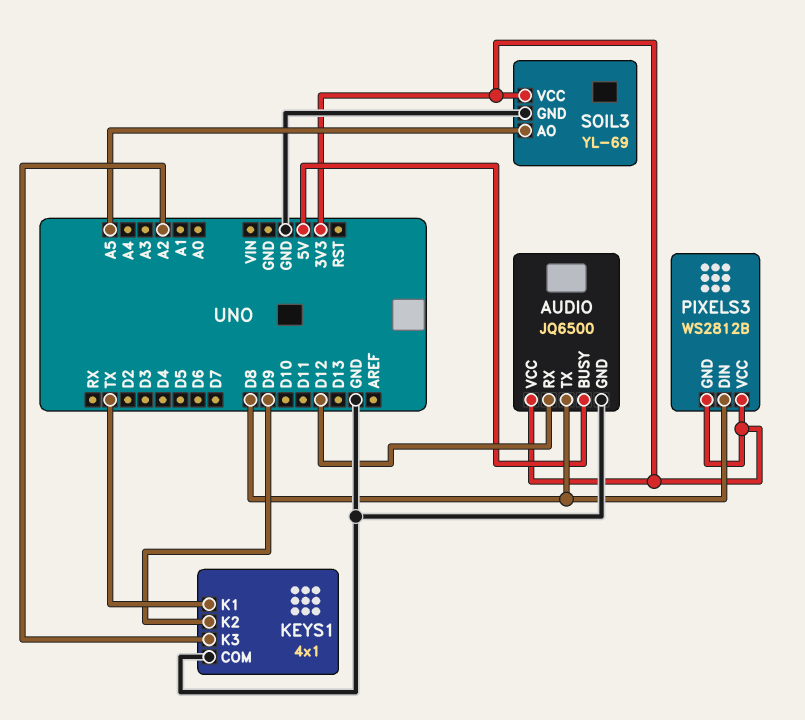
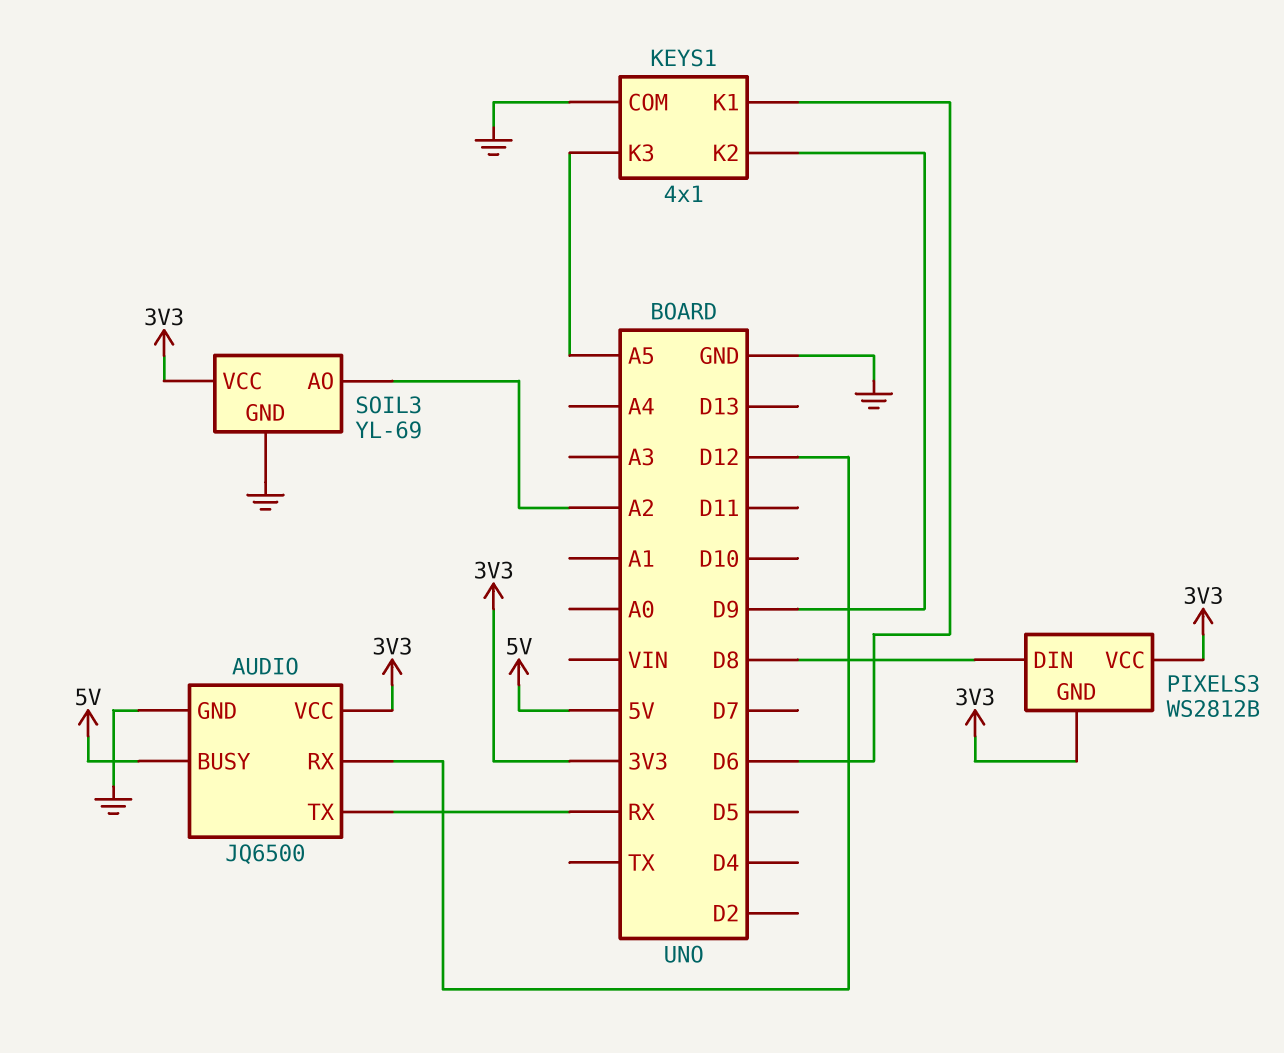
AUDIO pin TX: D8 -> RX
KEYS1 pin K1: TX -> D6
KEYS1 pin K3: A2 -> A5
SOIL3 pin AO: A5 -> A2

